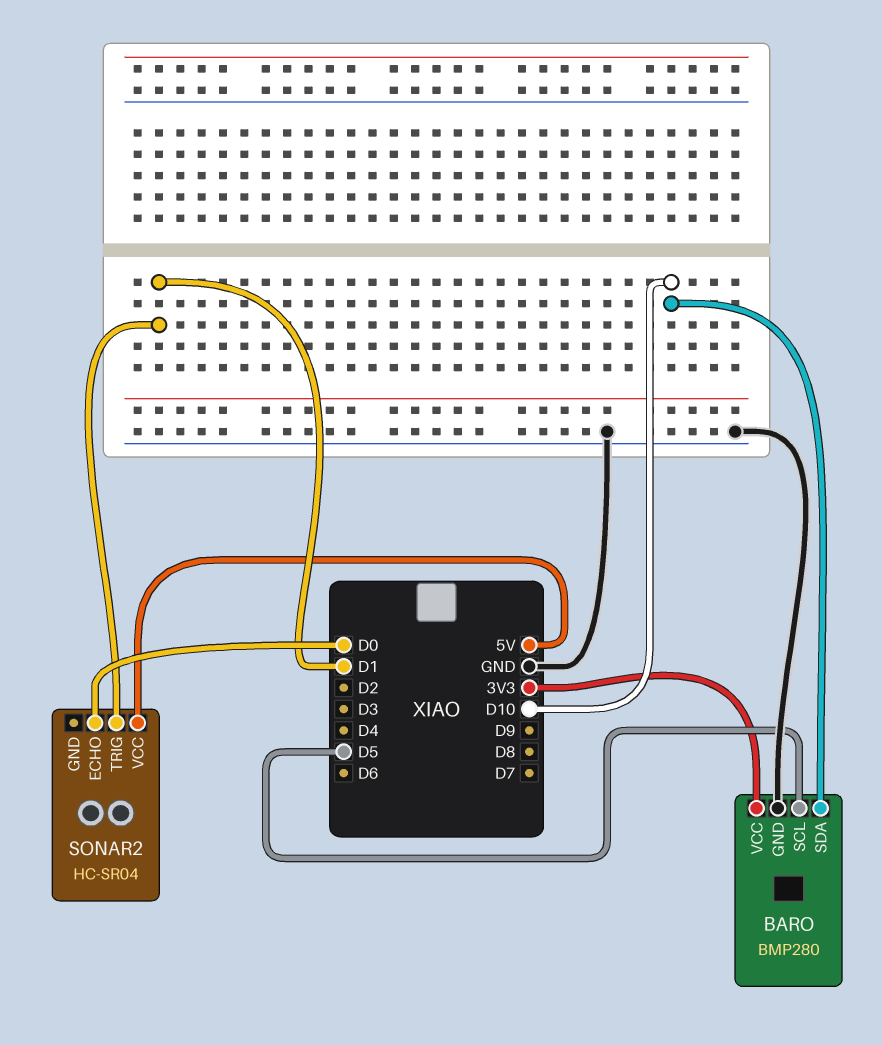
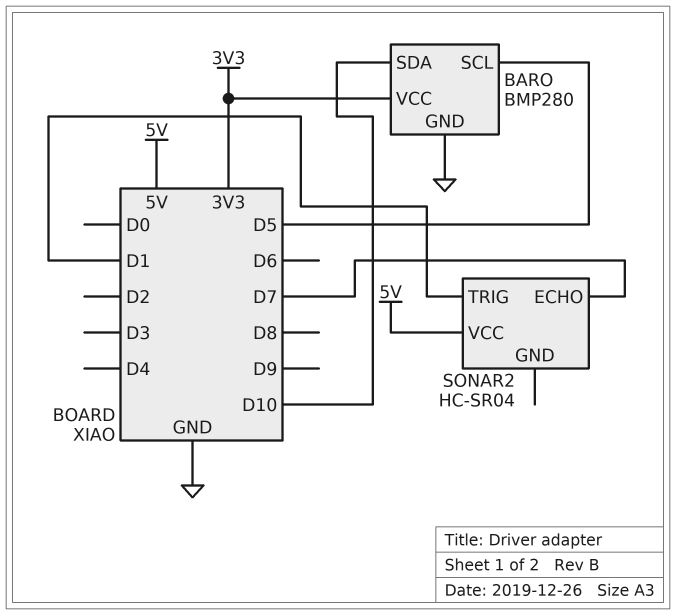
SONAR2 pin ECHO: D0 -> D7

